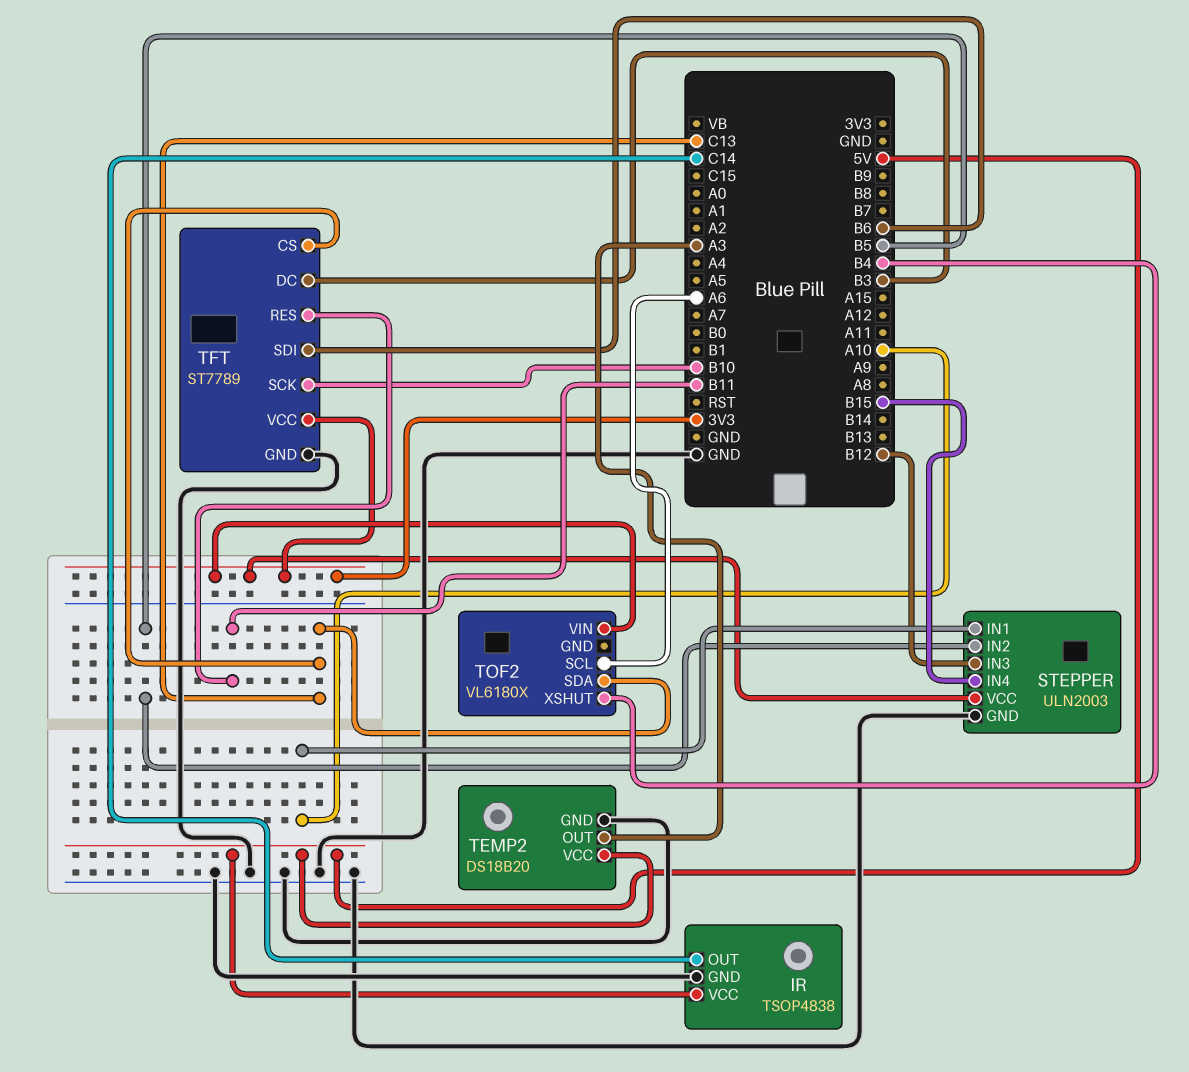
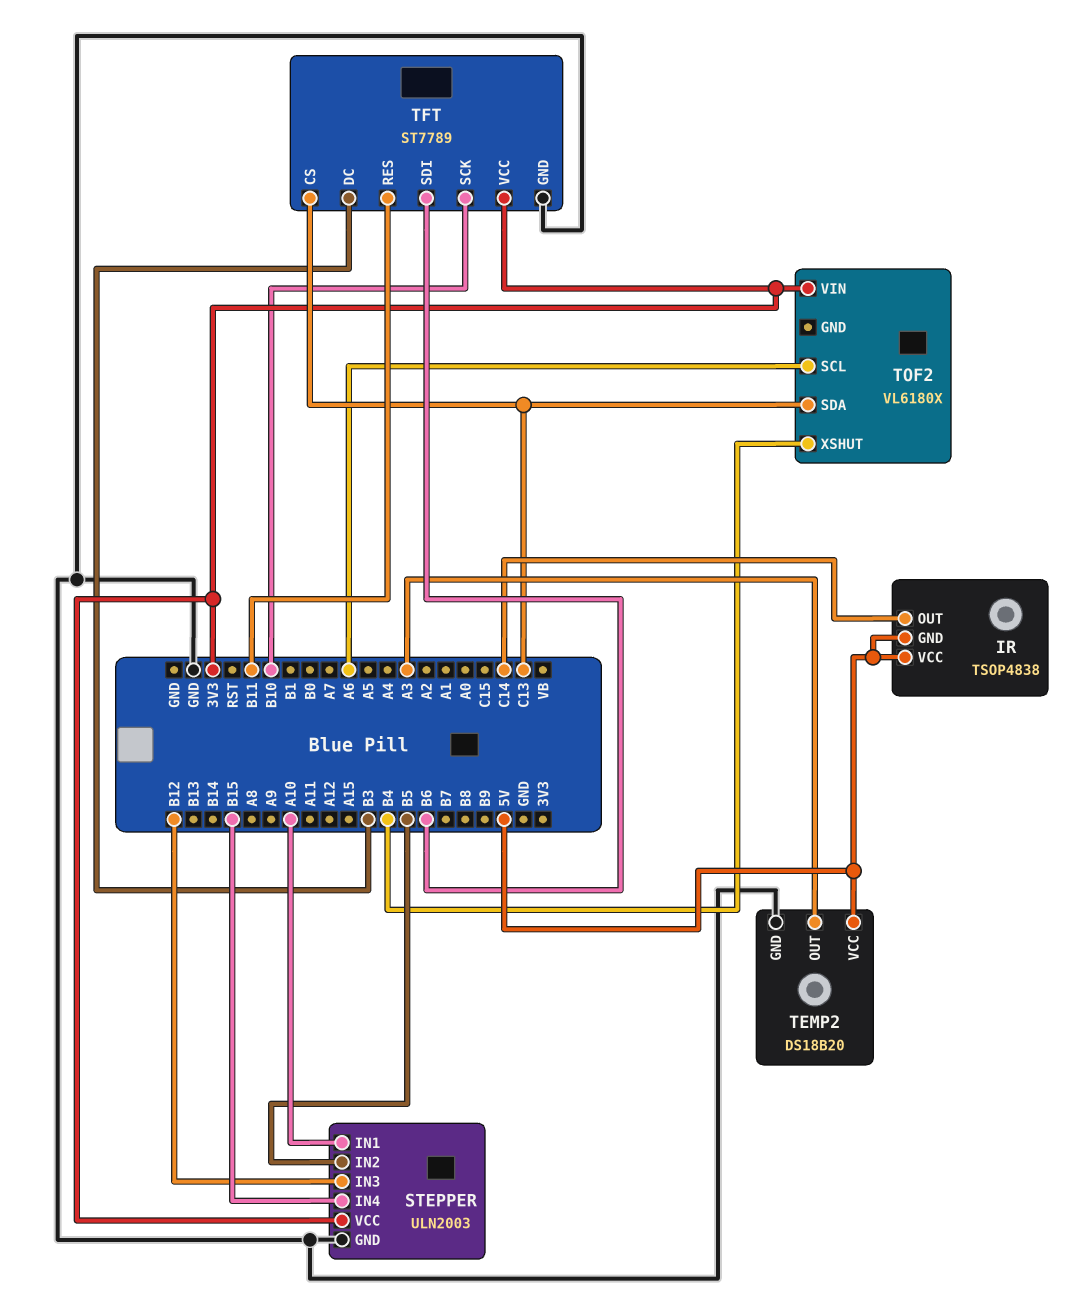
IR pin GND: GND -> 5V

